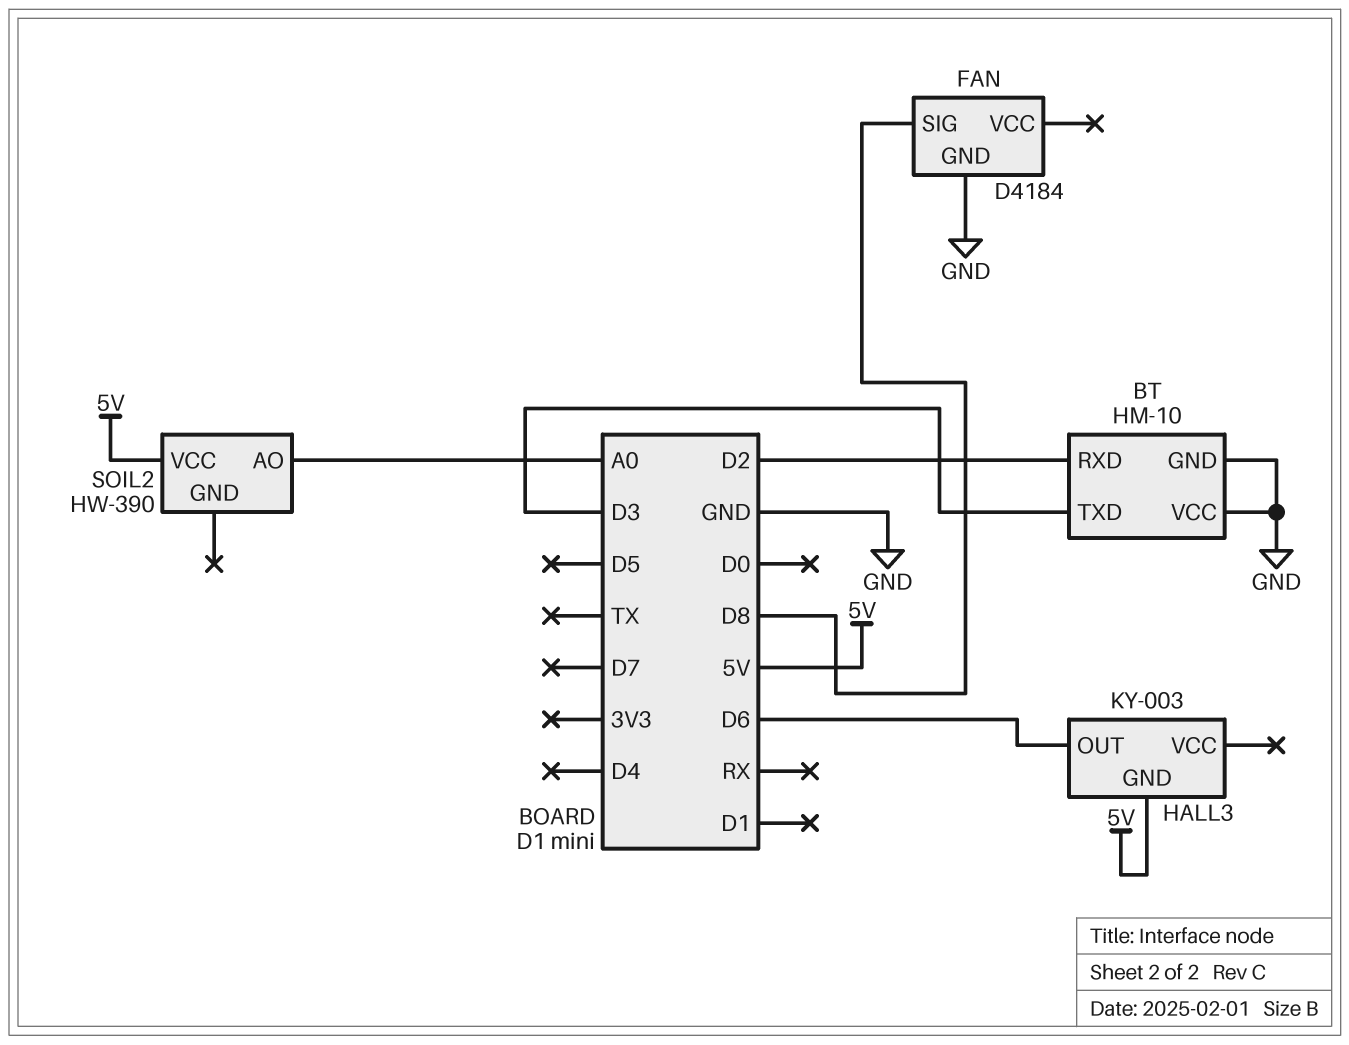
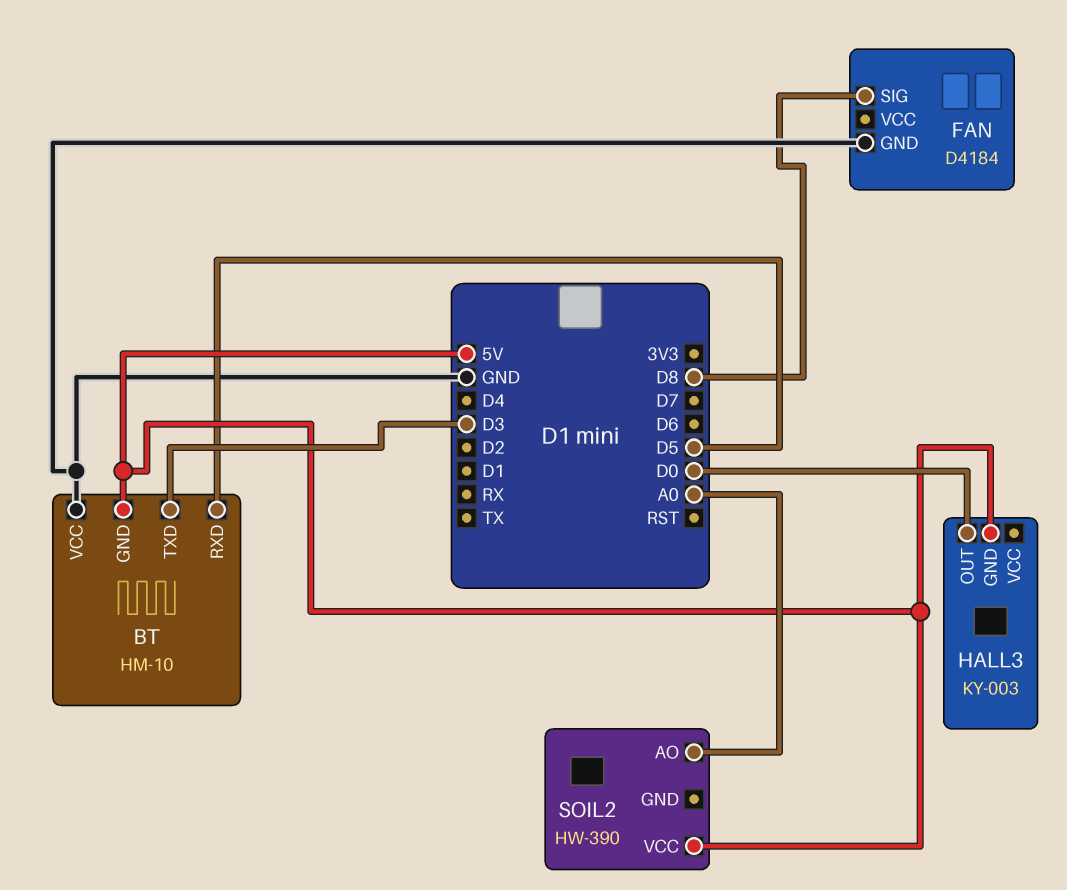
BT pin GND: GND -> 5V
BT pin RXD: D2 -> D5
HALL3 pin OUT: D6 -> D0

